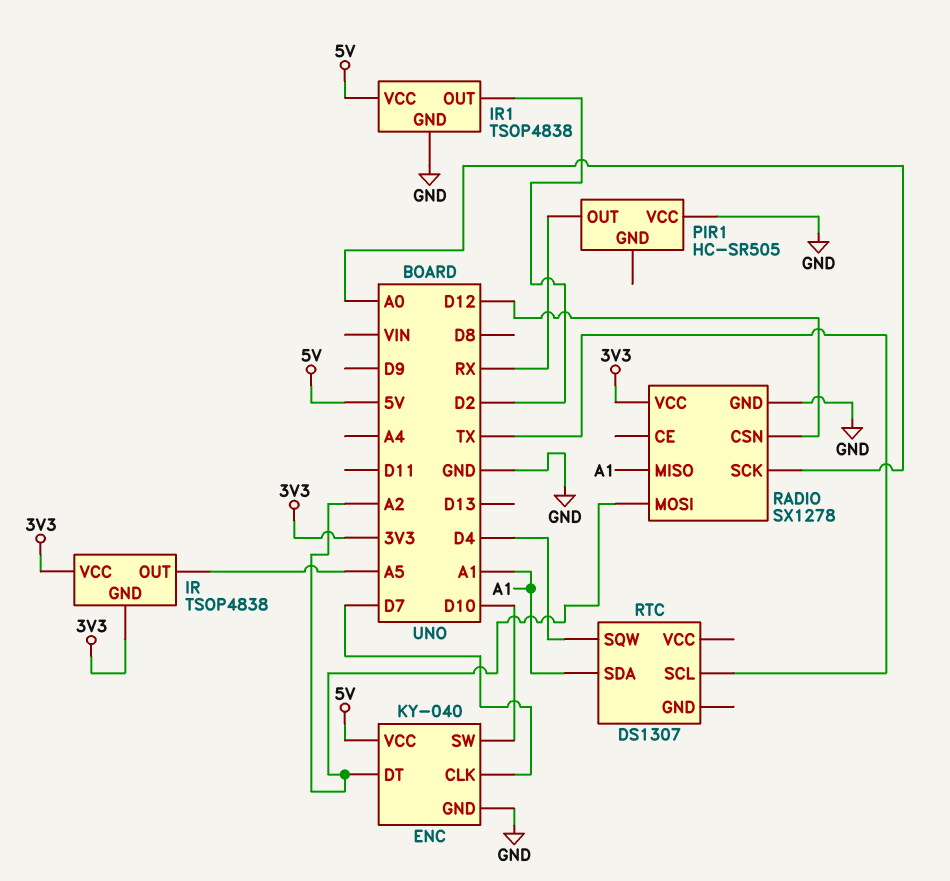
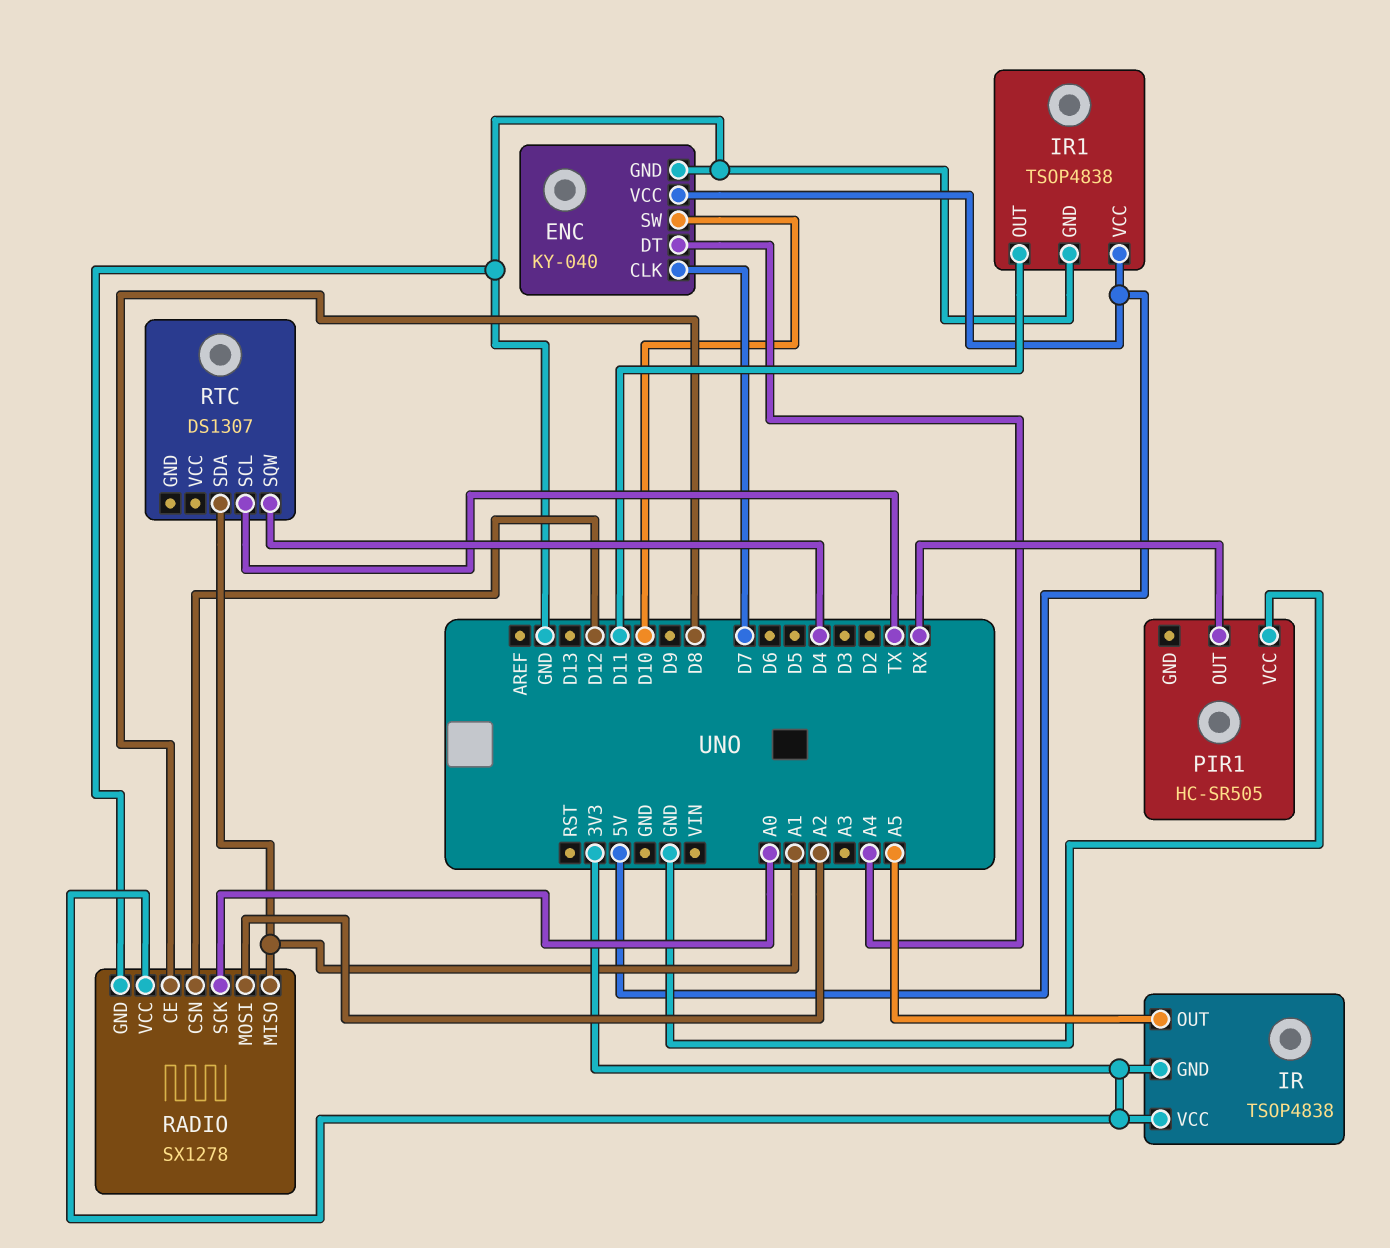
ENC pin DT: A2 -> A4
IR1 pin OUT: D2 -> D11
RADIO pin CE: none -> D8

